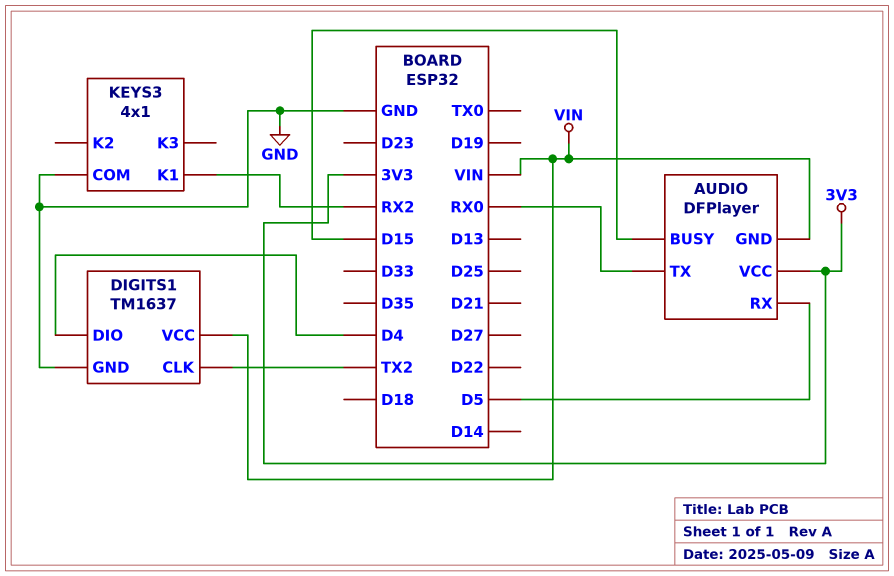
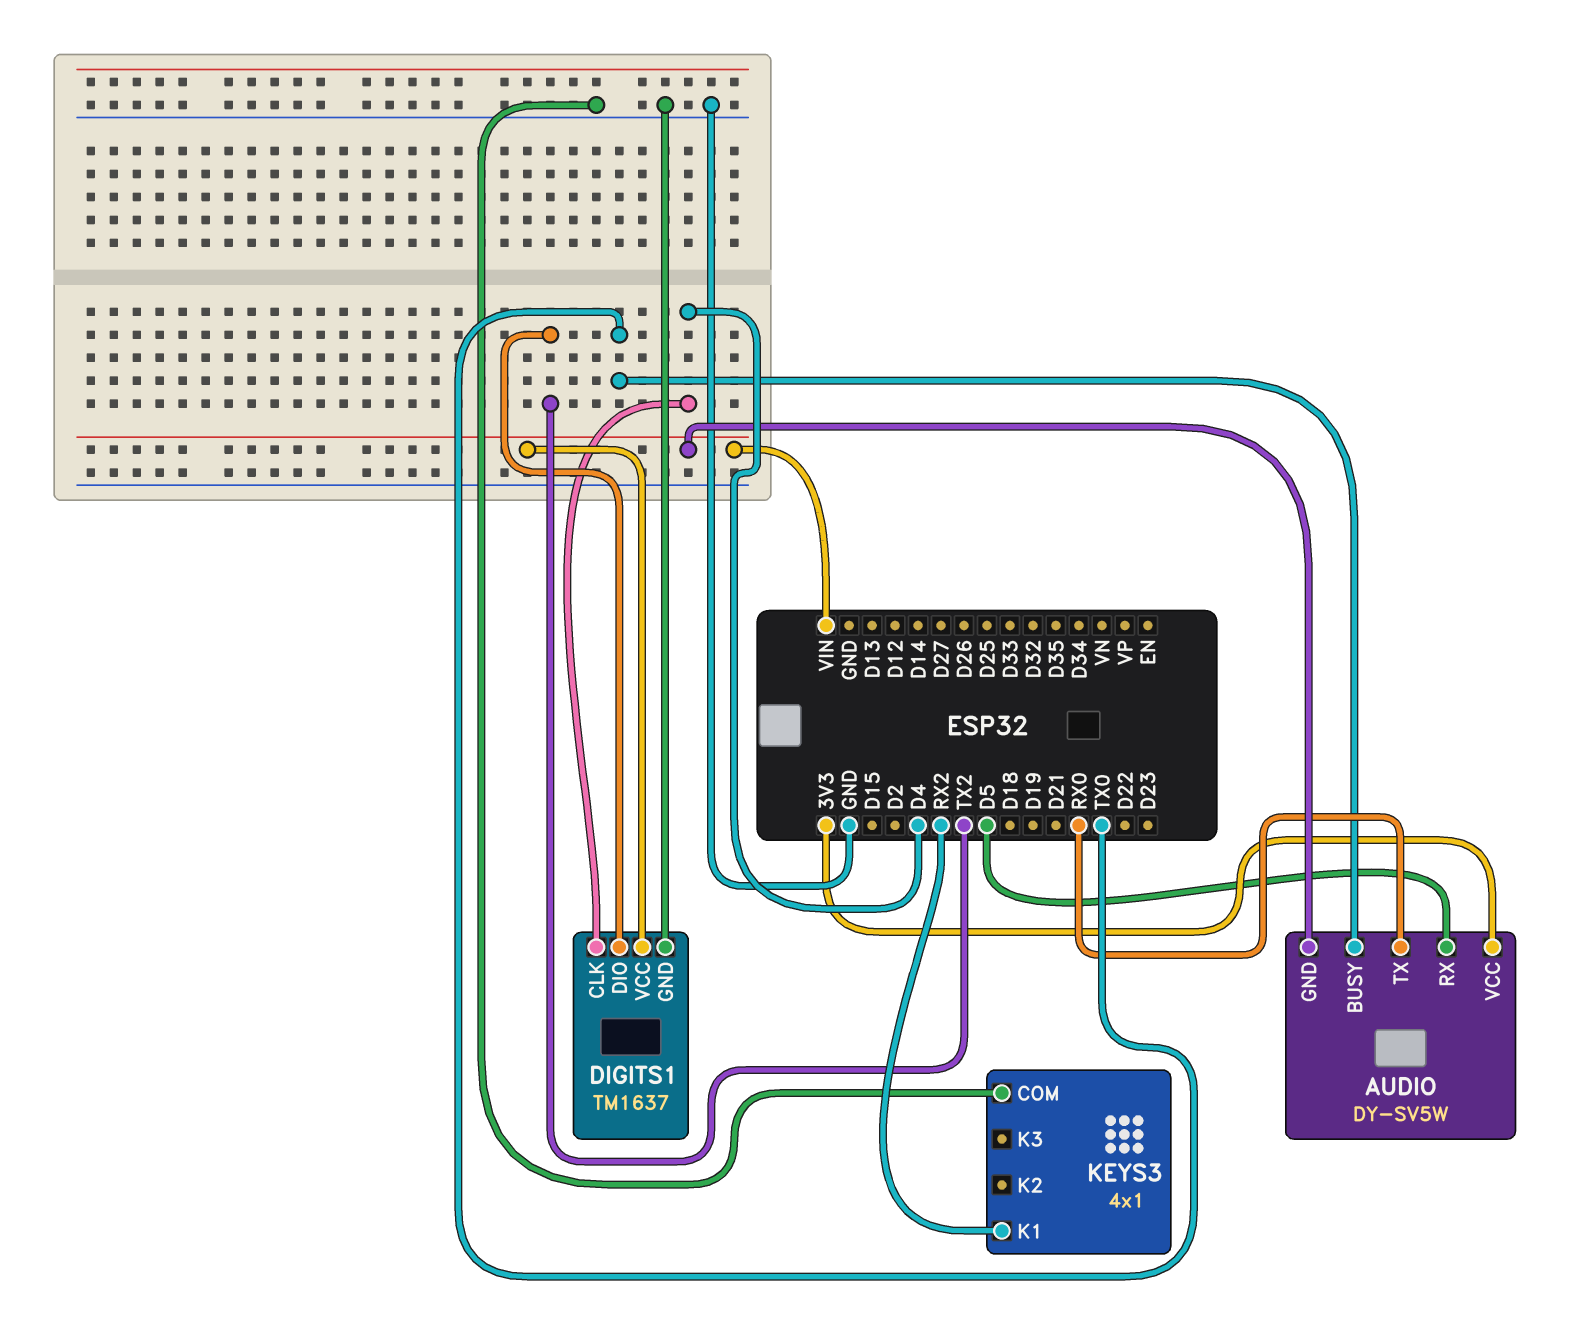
AUDIO: DFPlayer -> DY-SV5W
AUDIO pin BUSY: D15 -> TX0
DIGITS1 pin CLK: TX2 -> D4
DIGITS1 pin DIO: D4 -> TX2

